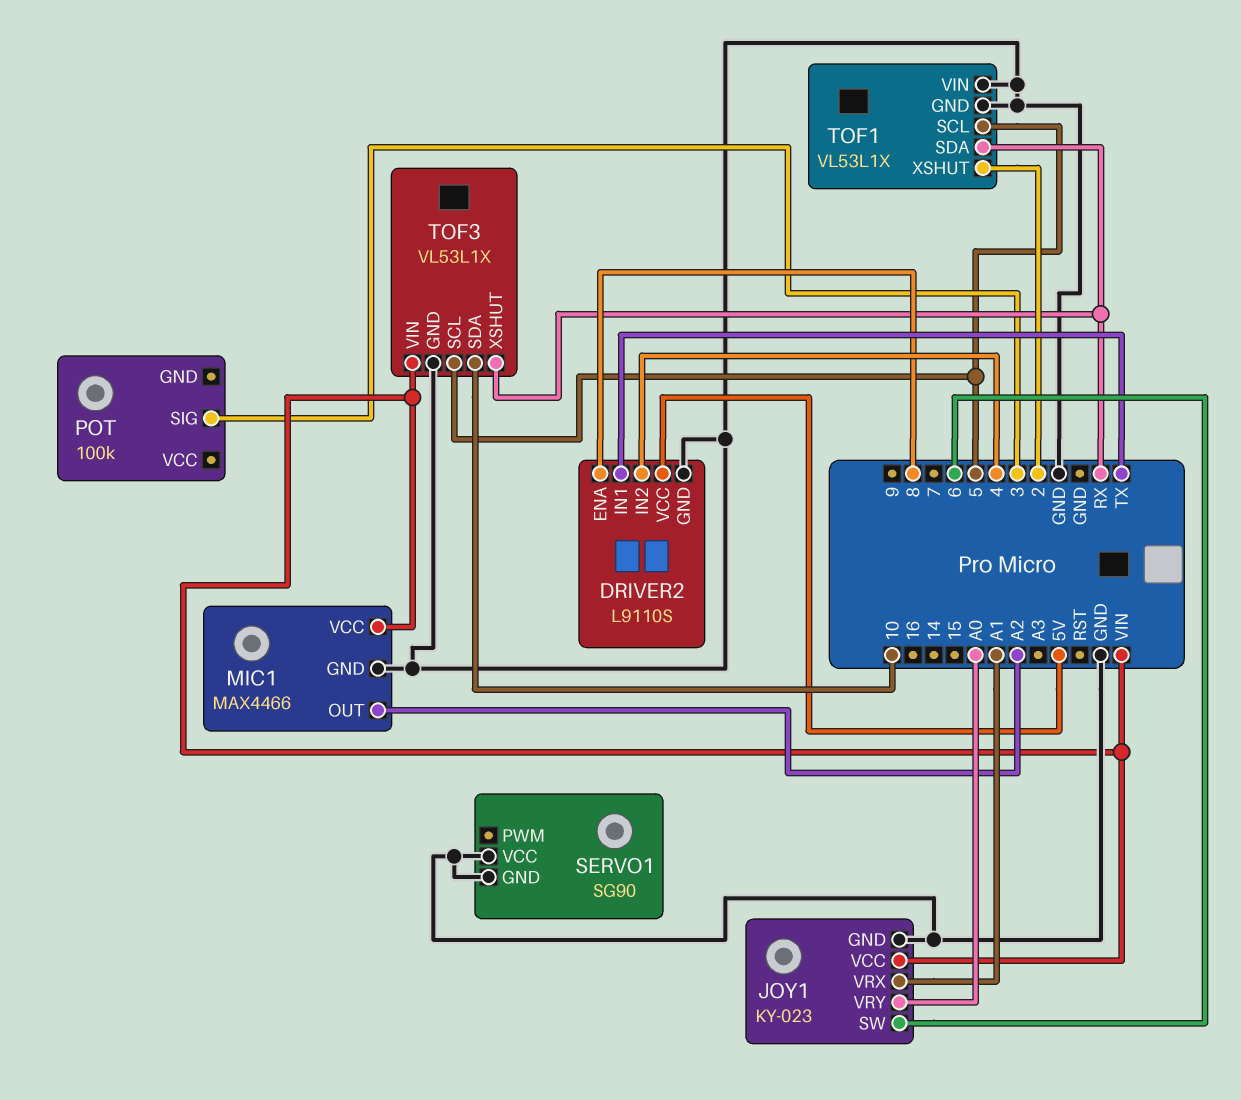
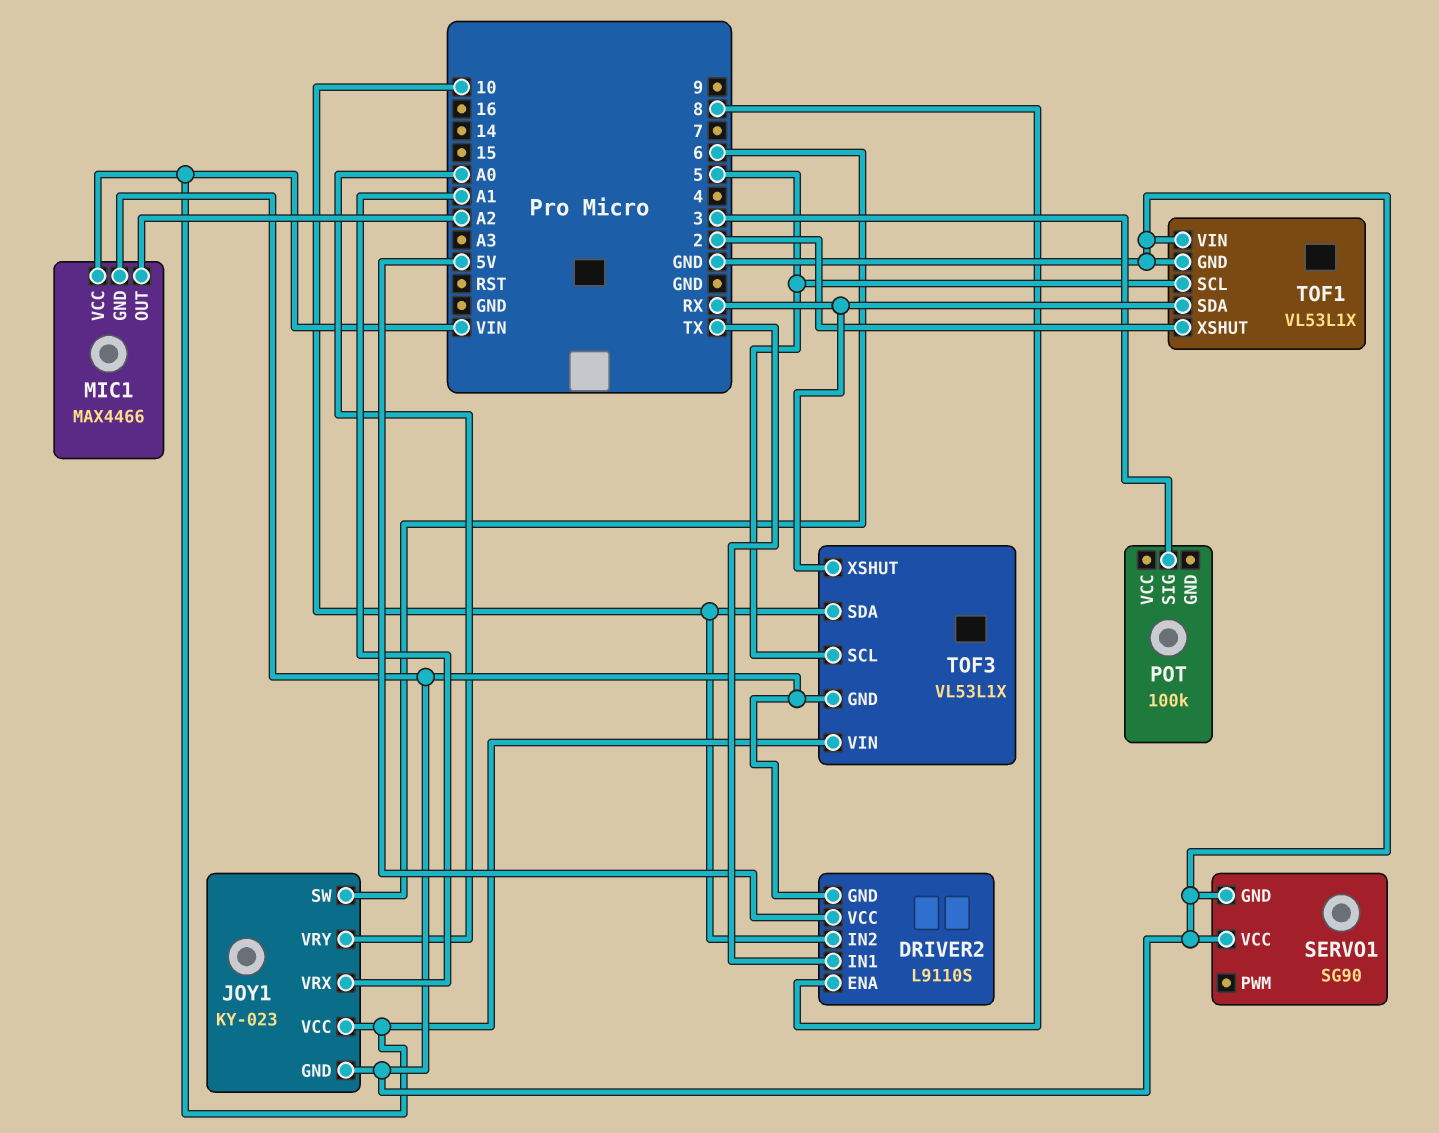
DRIVER2 pin IN2: 4 -> 10

